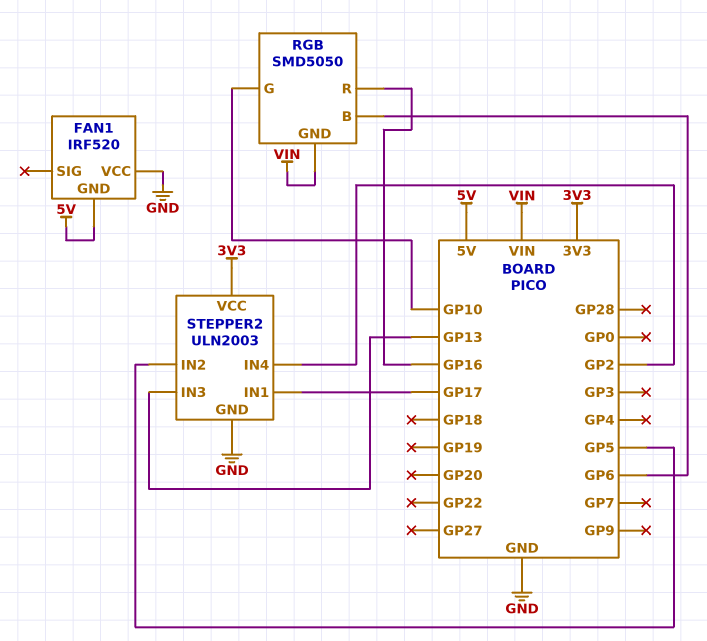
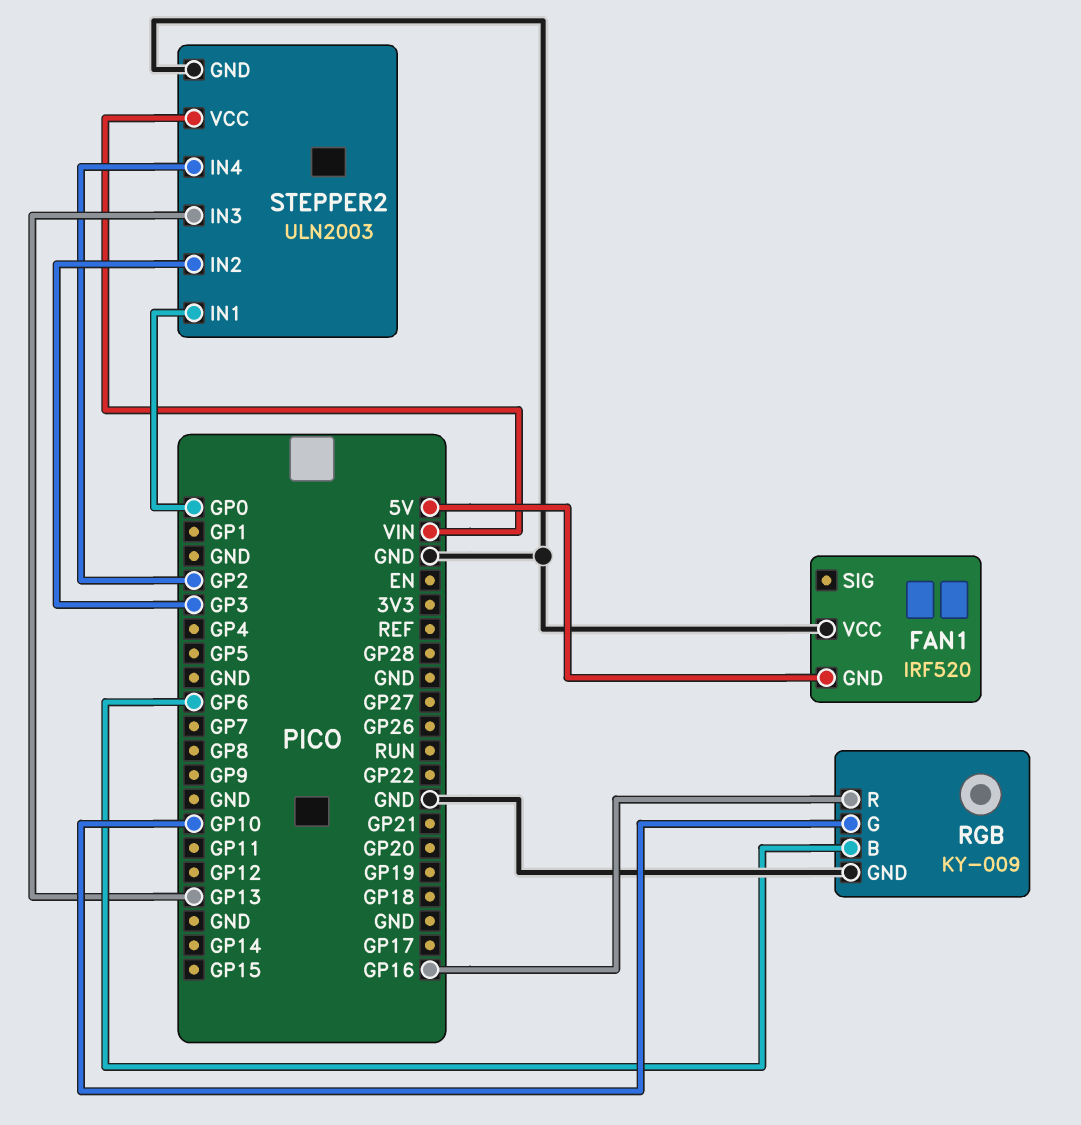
RGB: SMD5050 -> KY-009
RGB pin GND: VIN -> GND
STEPPER2 pin IN1: GP17 -> GP0
STEPPER2 pin IN2: GP5 -> GP3
STEPPER2 pin VCC: 3V3 -> VIN

